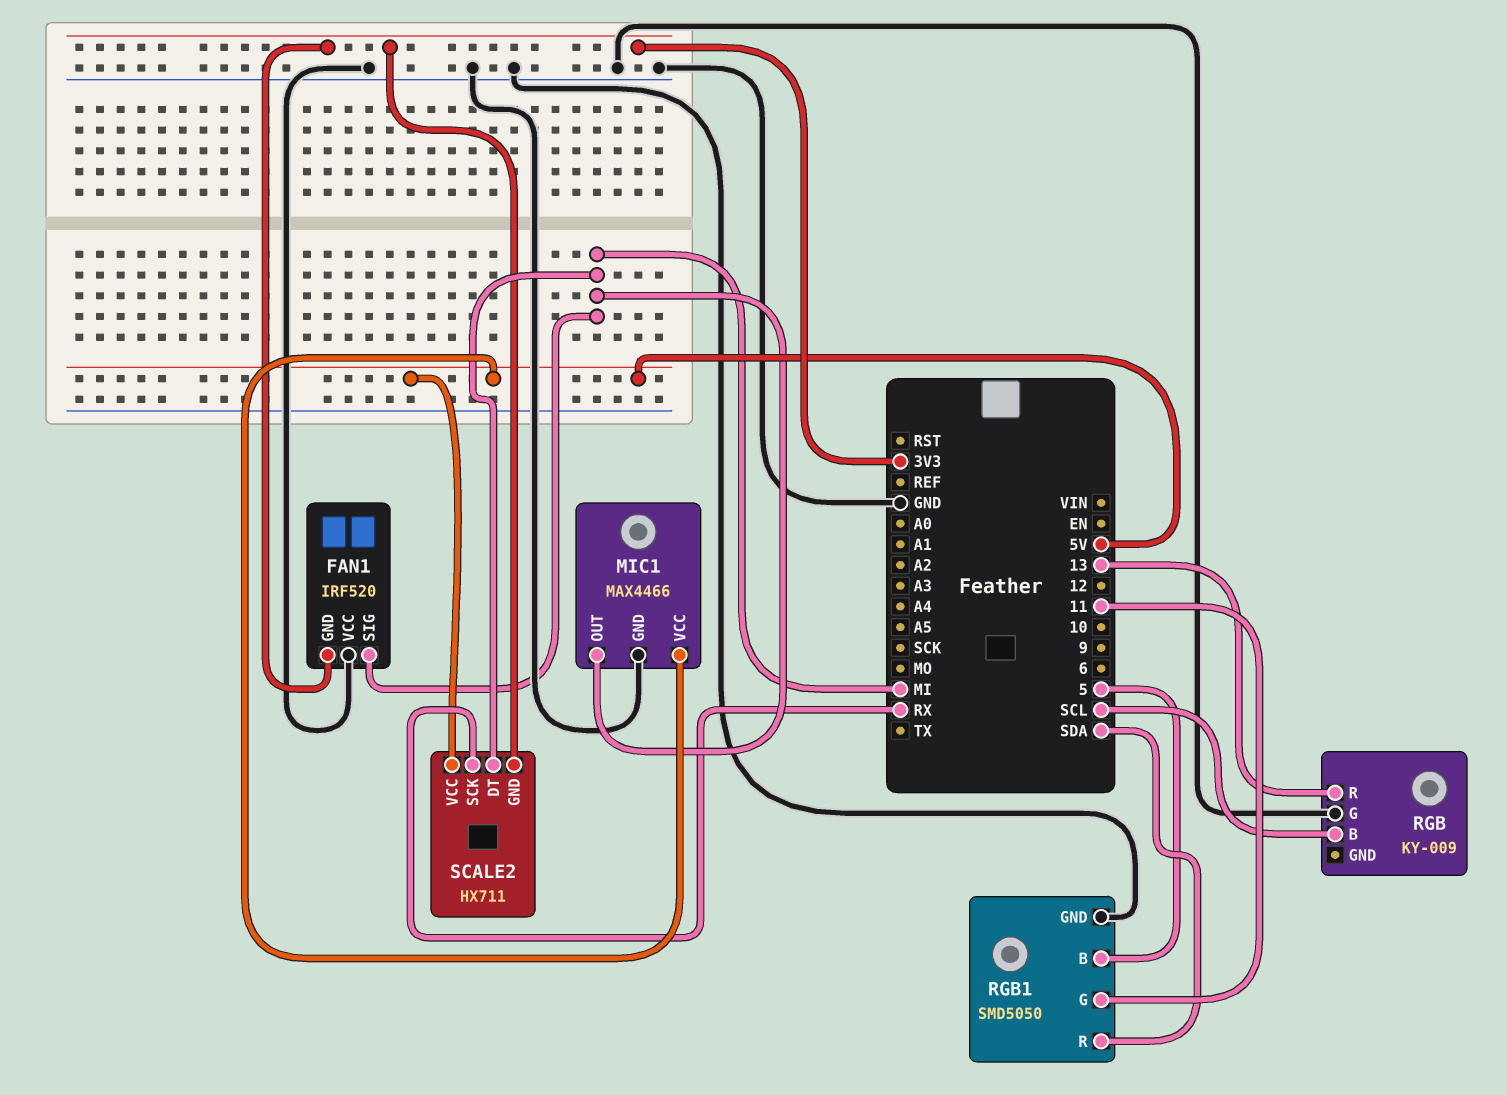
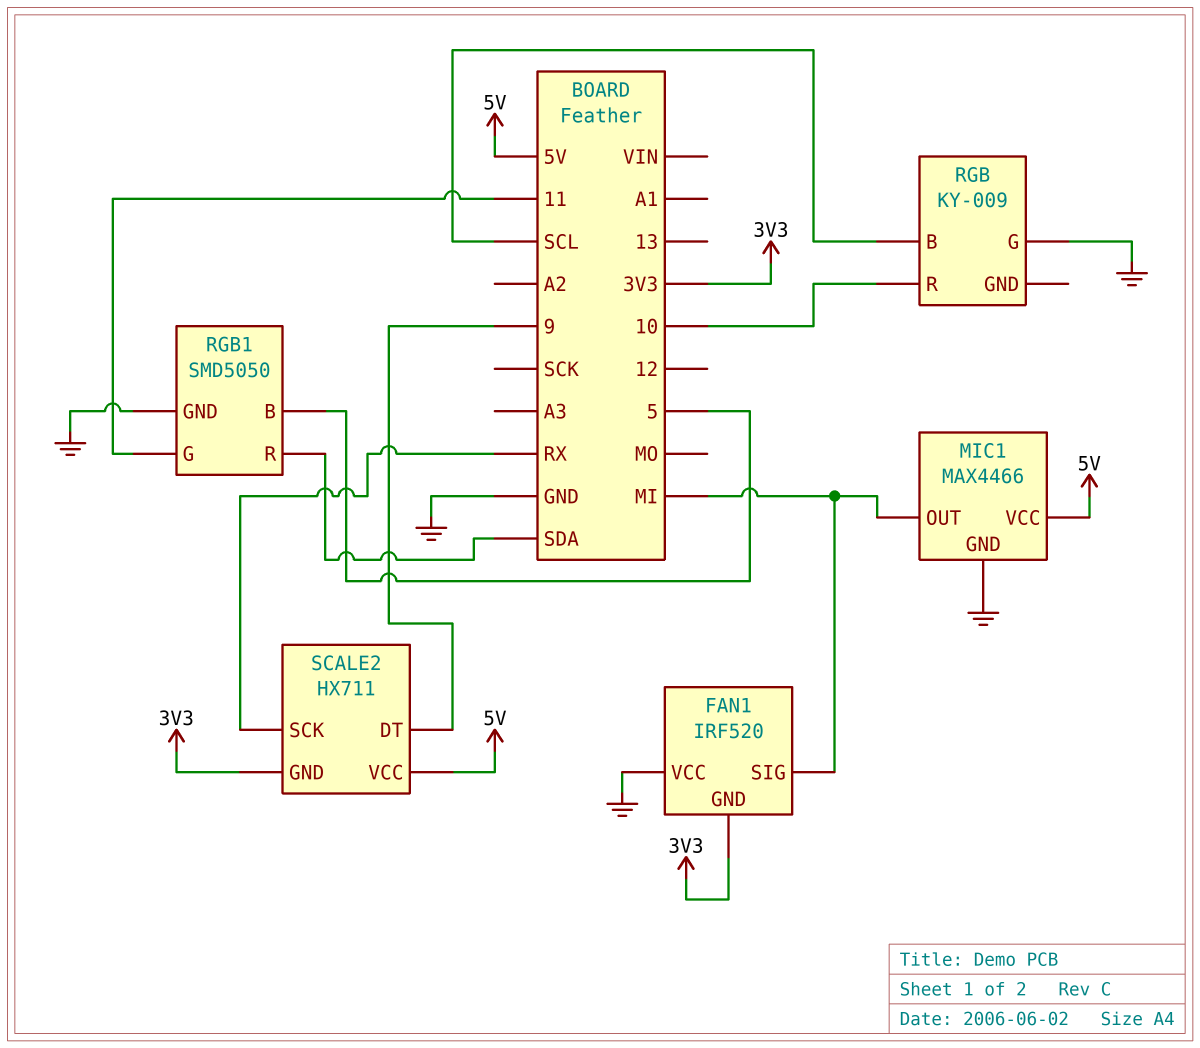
RGB pin R: 13 -> 10
SCALE2 pin DT: MI -> 9

